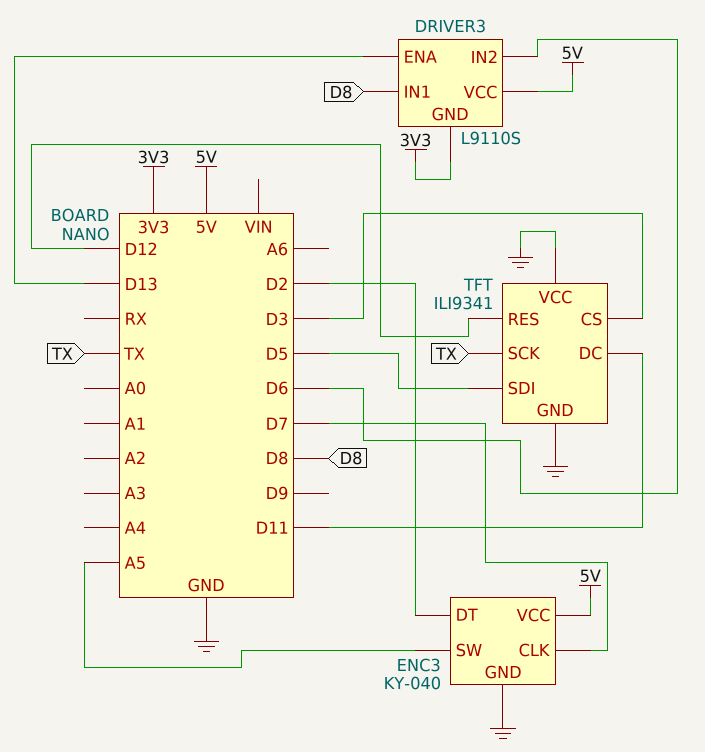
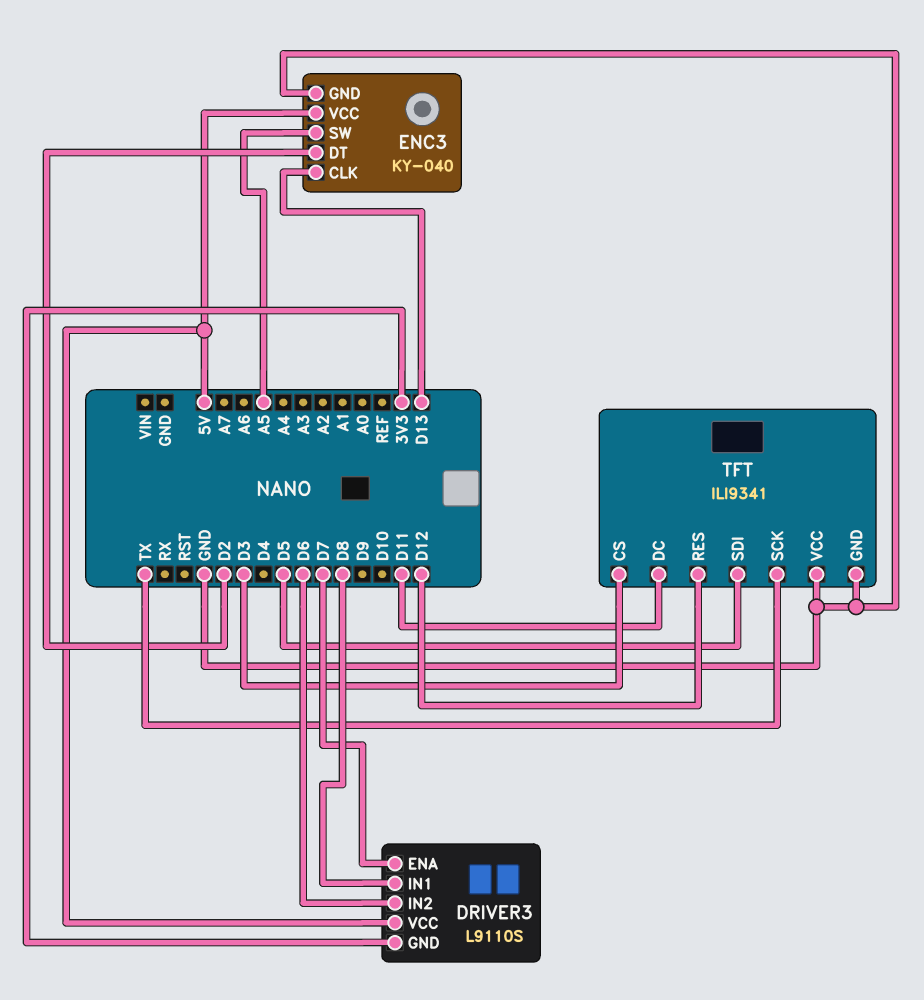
DRIVER3 pin ENA: D13 -> D7
ENC3 pin CLK: D7 -> D13

